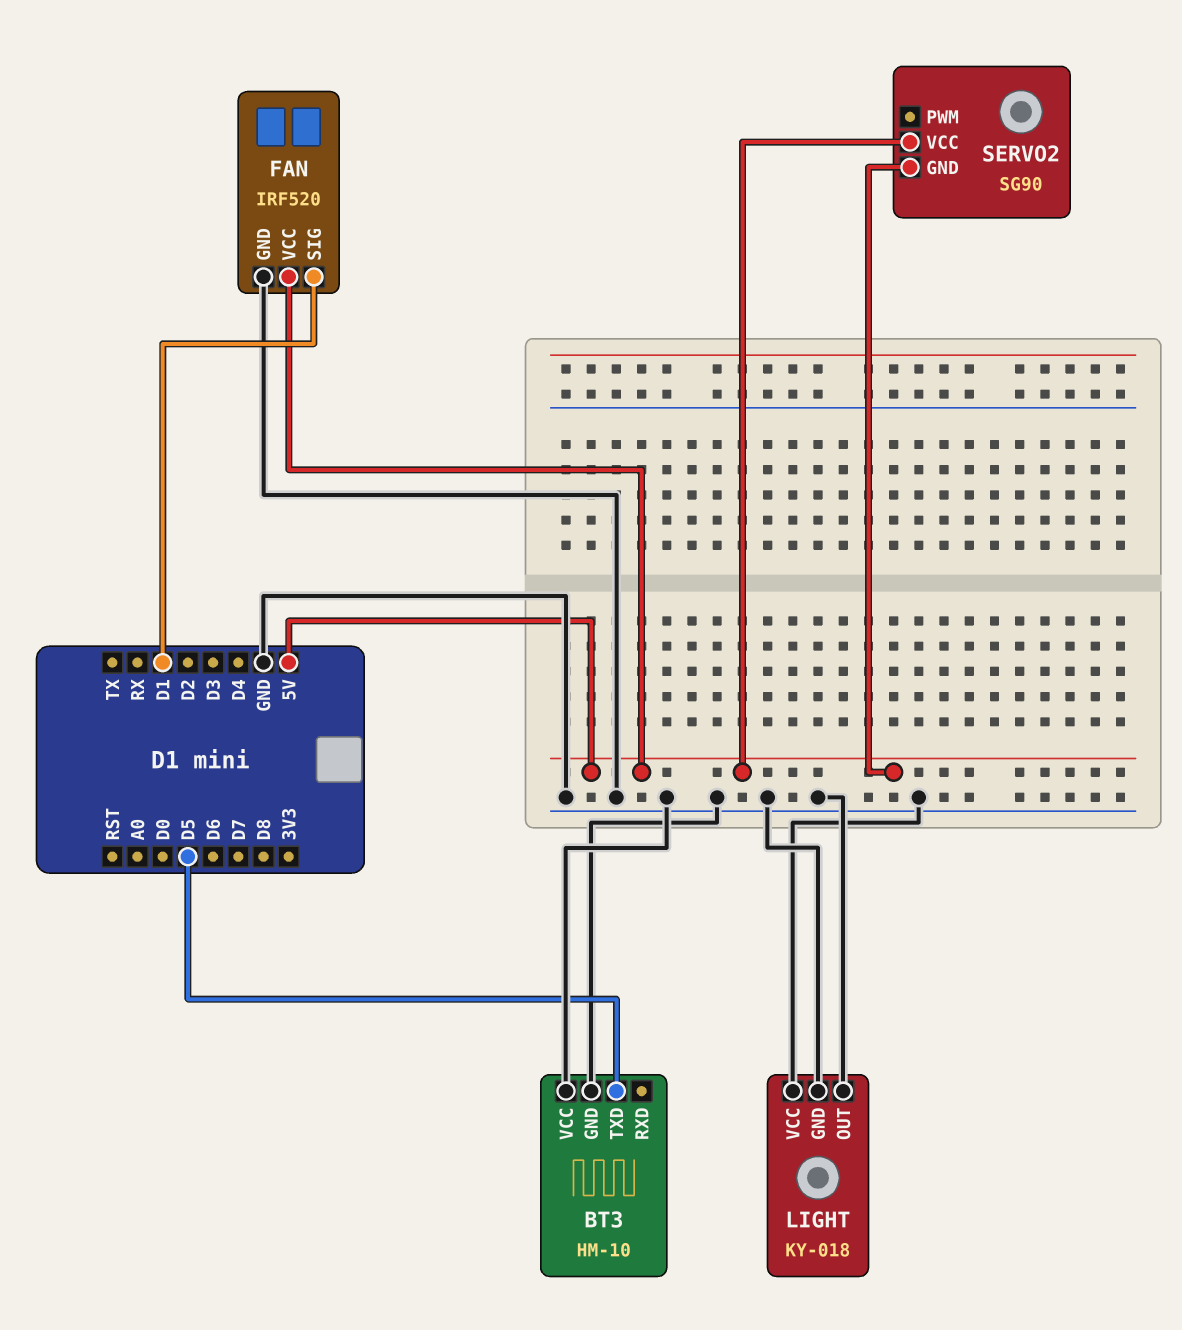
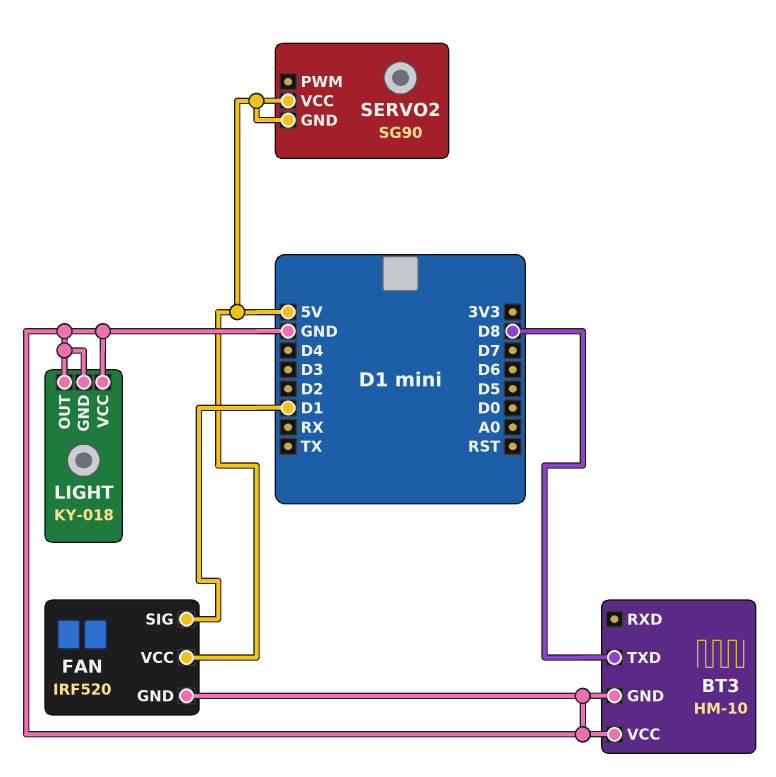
BT3 pin TXD: D5 -> D8

